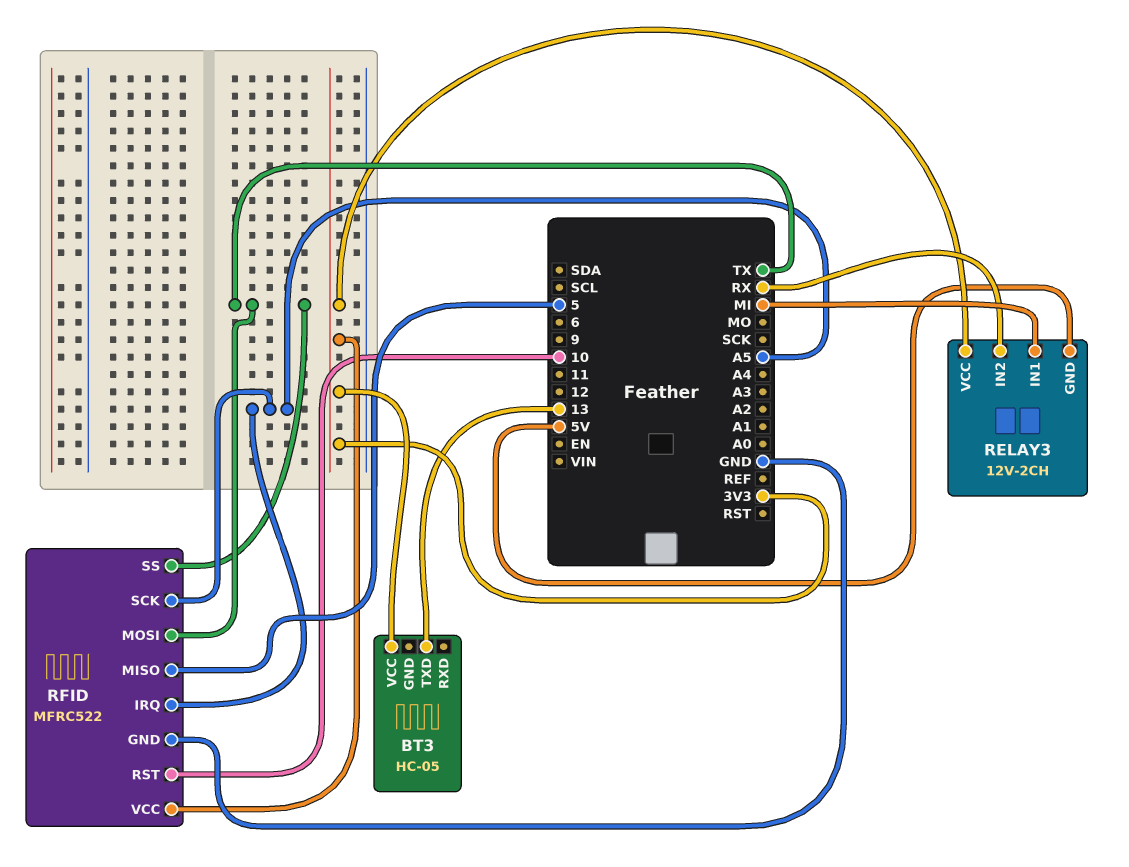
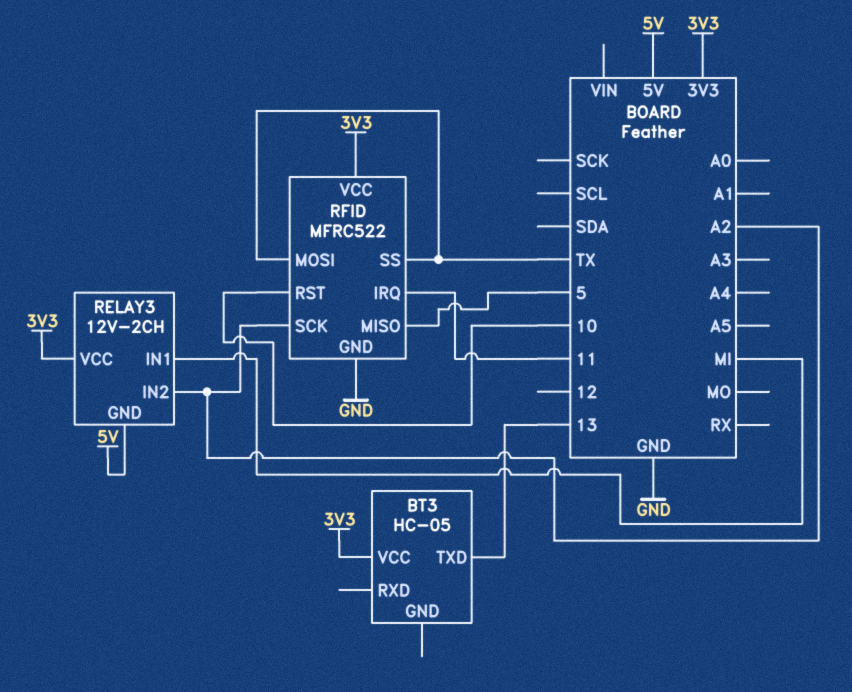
RELAY3 pin IN2: RX -> A2
RFID pin IRQ: A5 -> 11
RFID pin SCK: A5 -> A2

